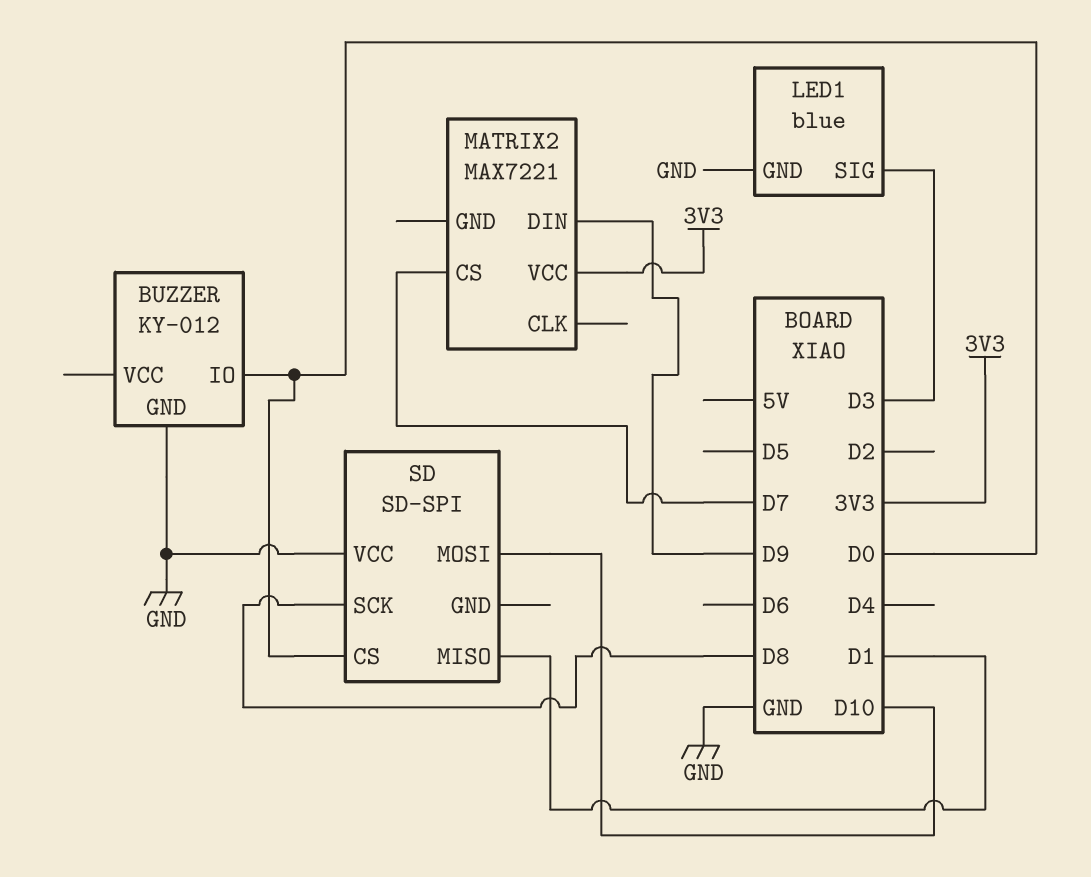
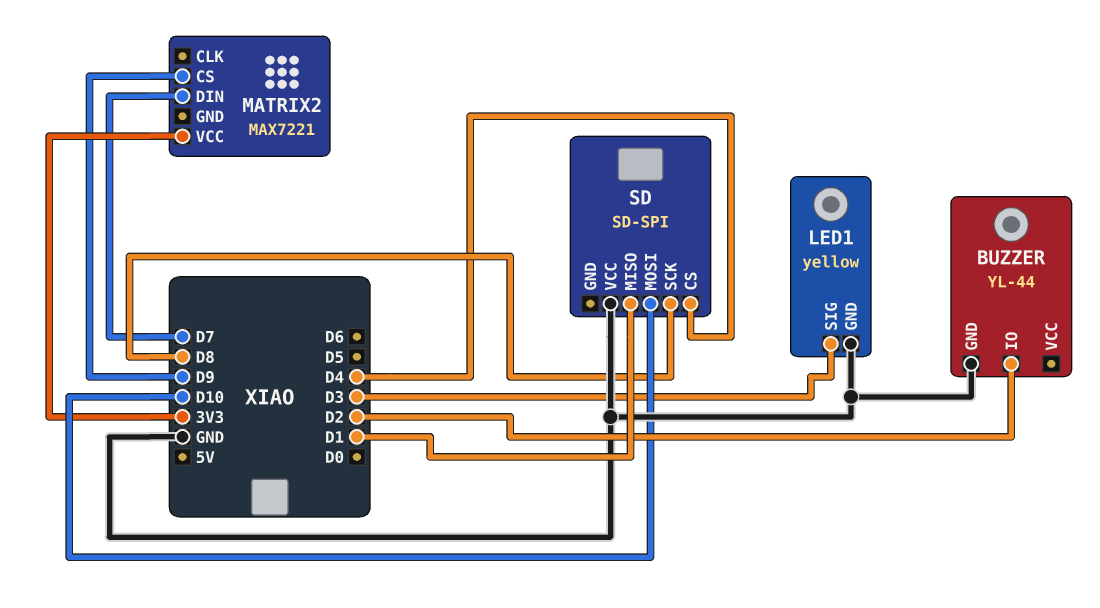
BUZZER: KY-012 -> YL-44
BUZZER pin IO: D0 -> D2
LED1: blue -> yellow
MATRIX2 pin CS: D7 -> D9
MATRIX2 pin DIN: D9 -> D7
SD pin CS: D0 -> D4

